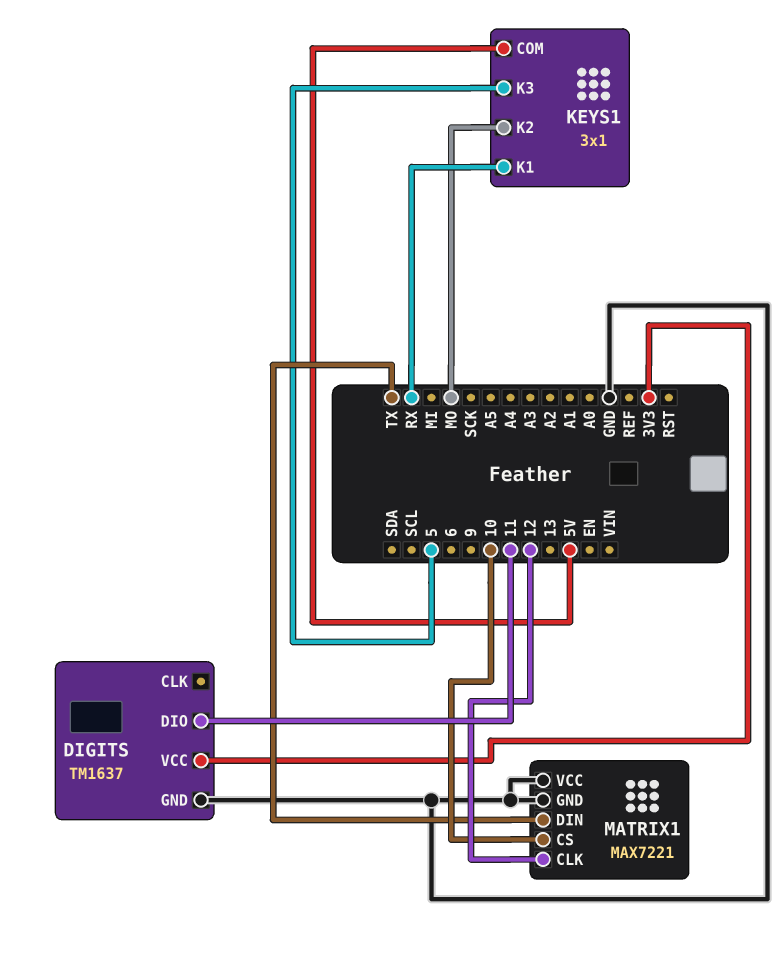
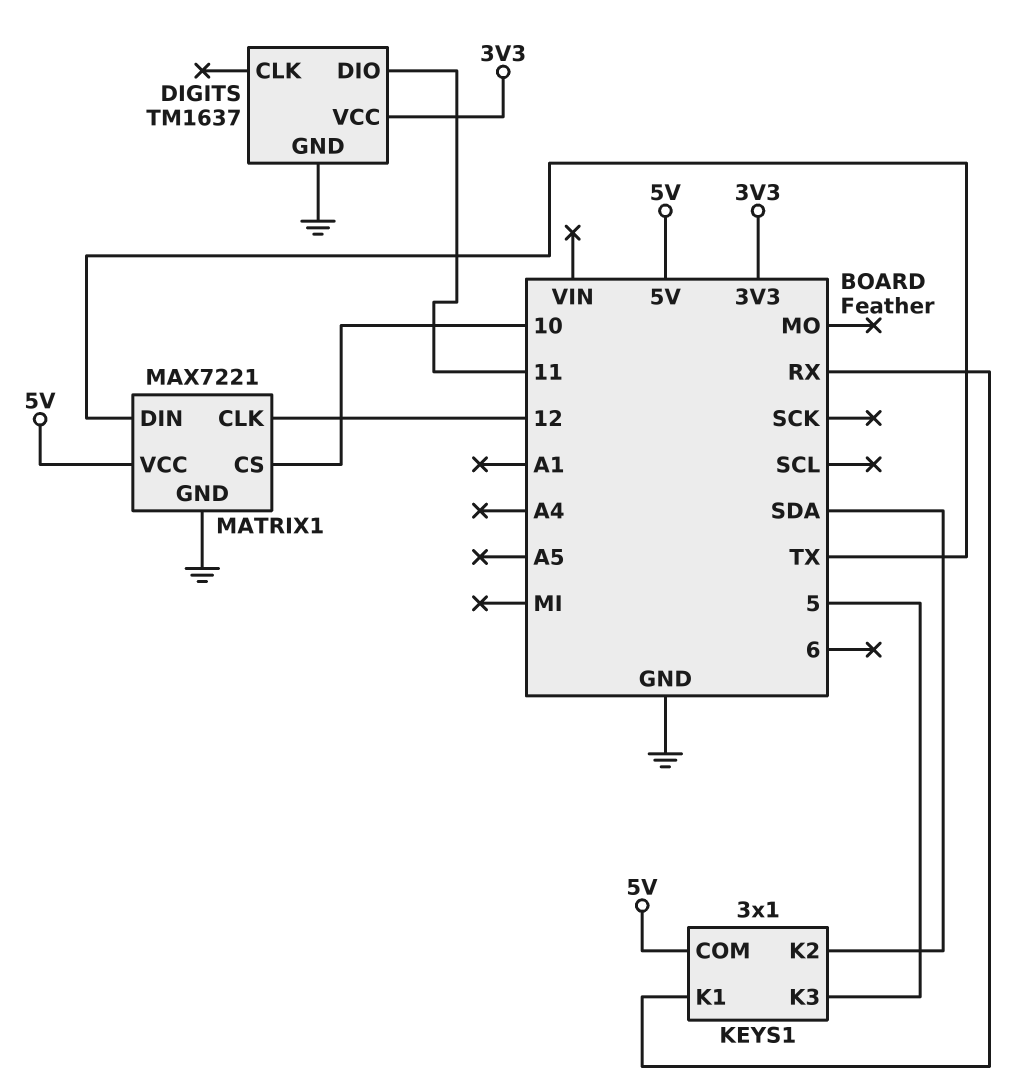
KEYS1 pin K2: MO -> SDA
MATRIX1 pin VCC: GND -> 5V

